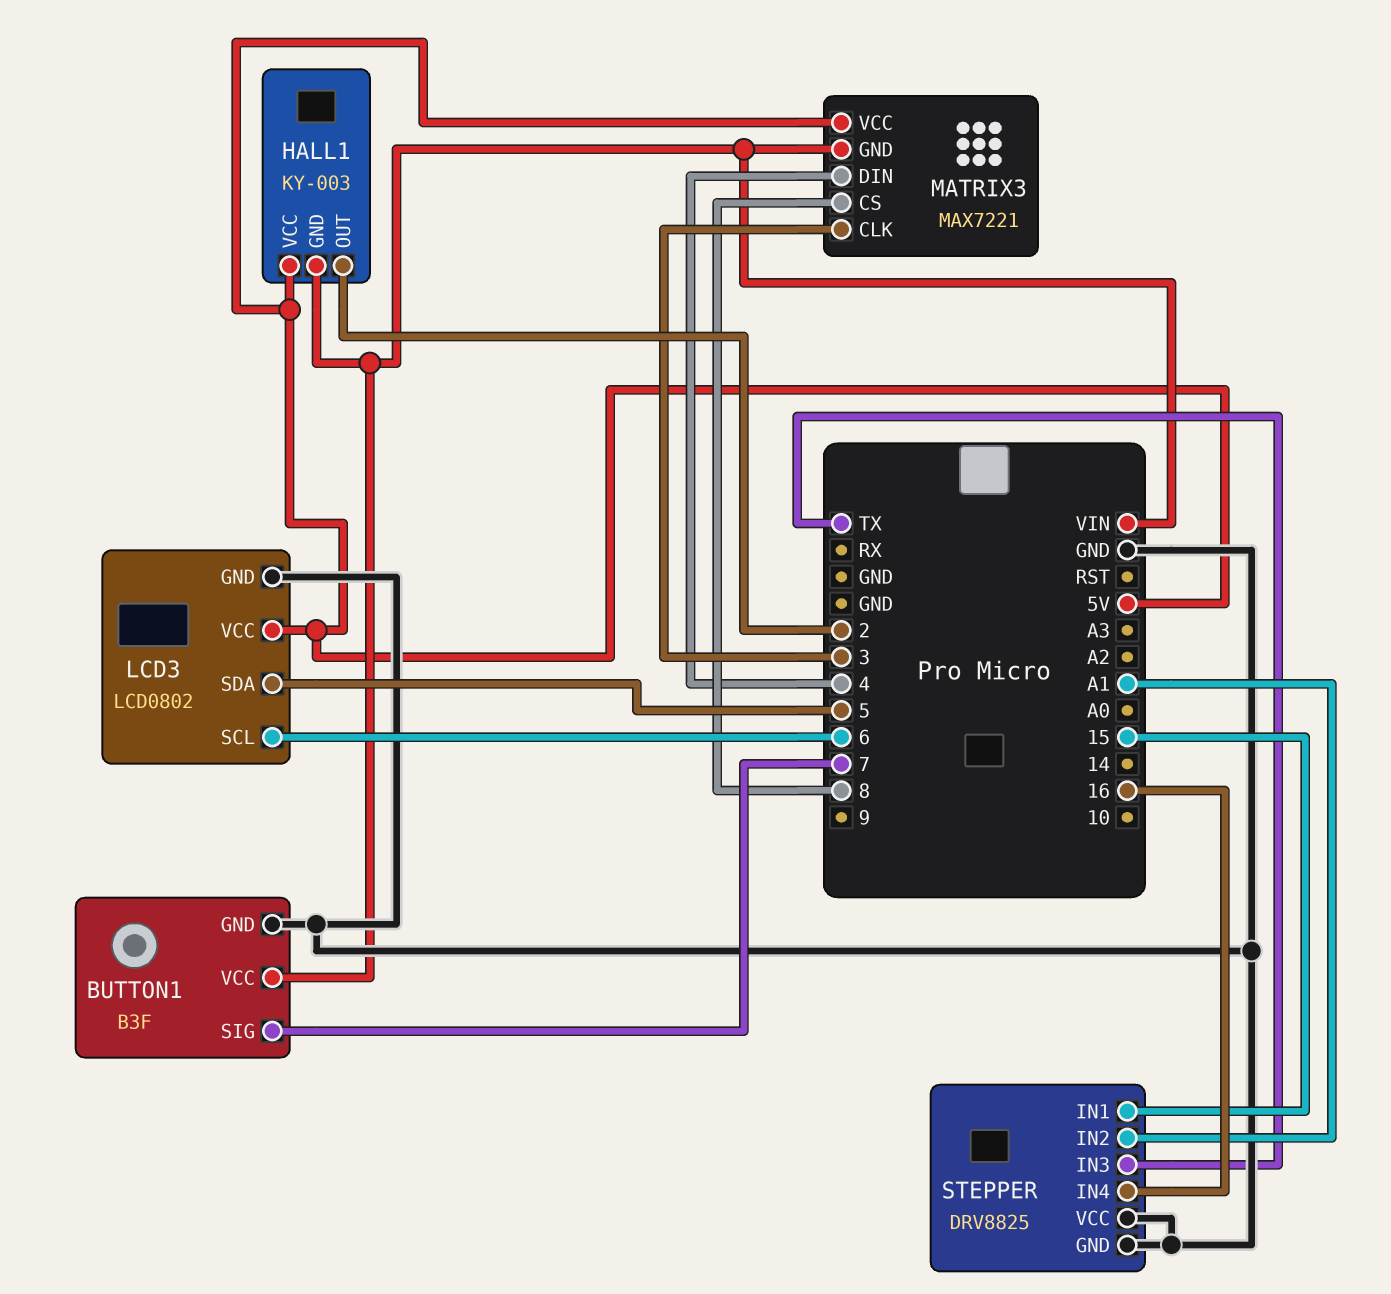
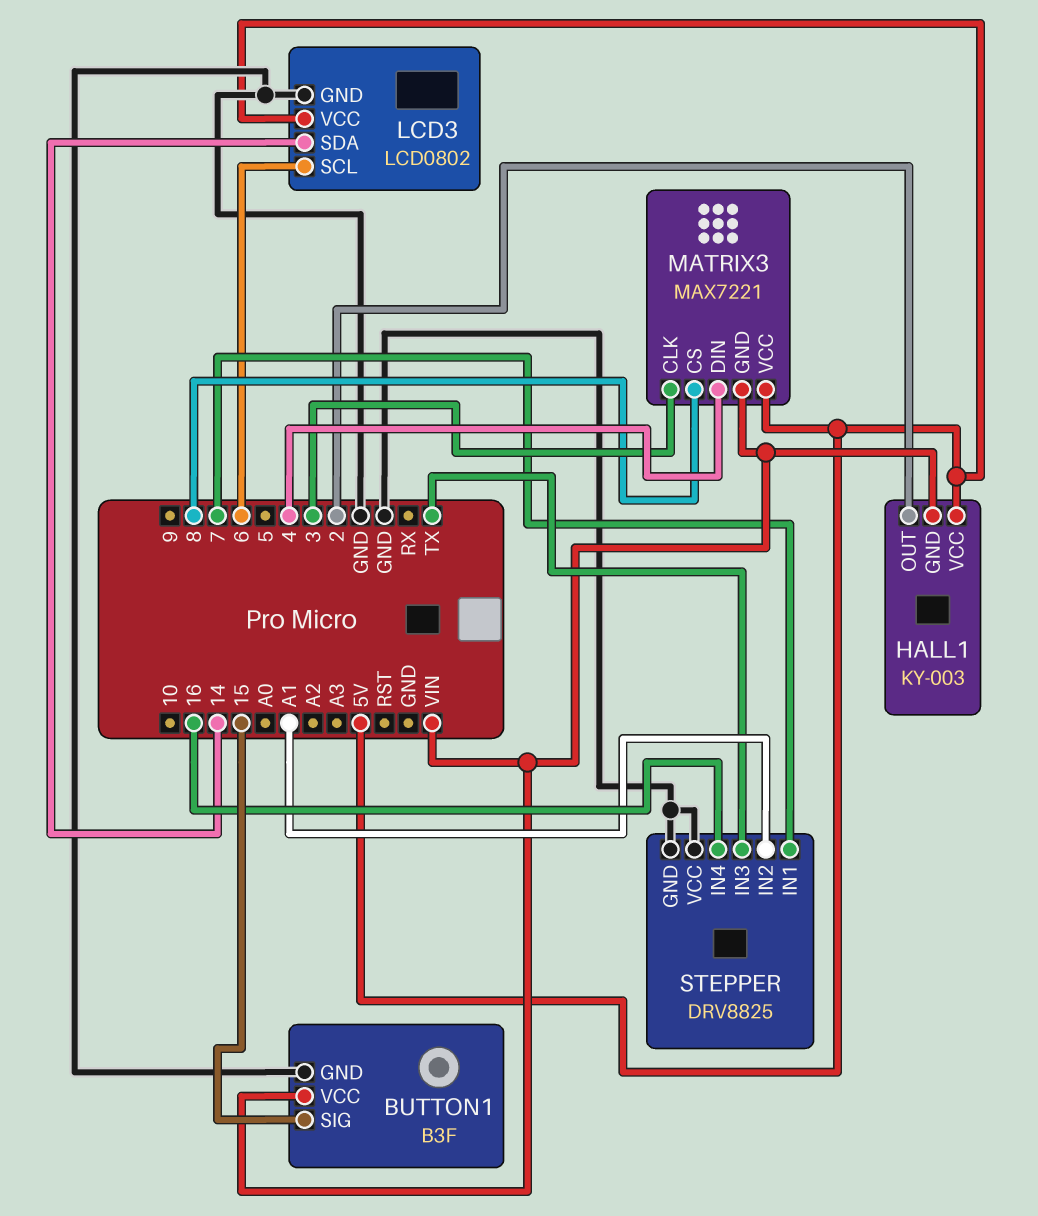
BUTTON1 pin SIG: 7 -> 15
LCD3 pin SDA: 5 -> 14
STEPPER pin IN1: 15 -> 7

